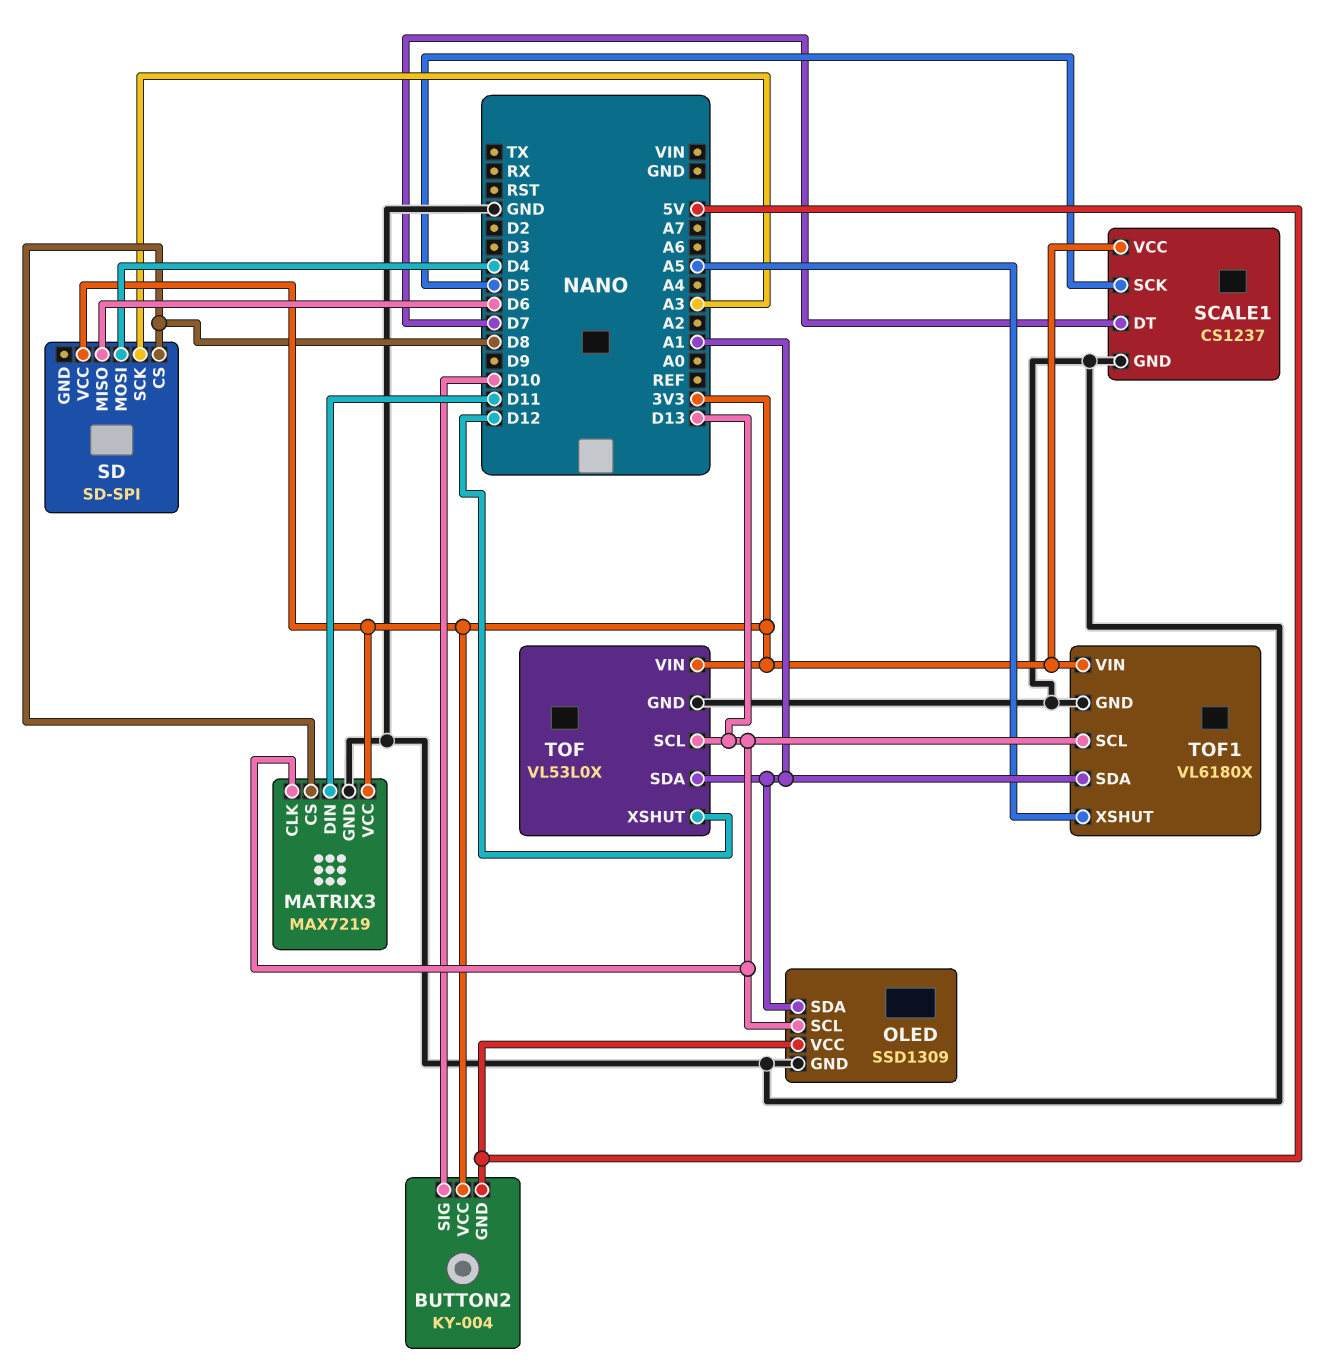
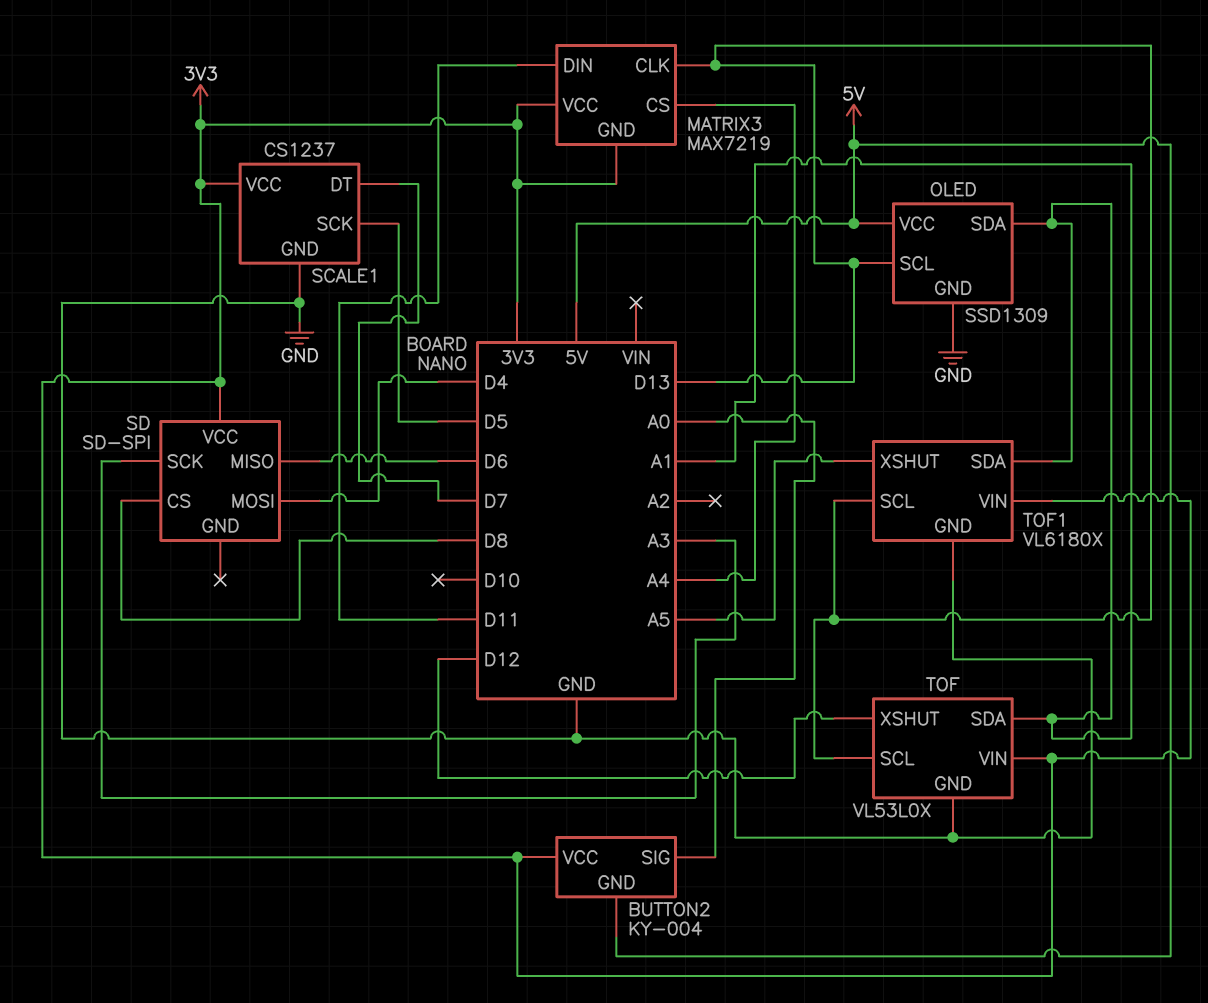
BUTTON2 pin SIG: D10 -> A0
MATRIX3 pin CS: D8 -> A4
MATRIX3 pin GND: GND -> 3V3

